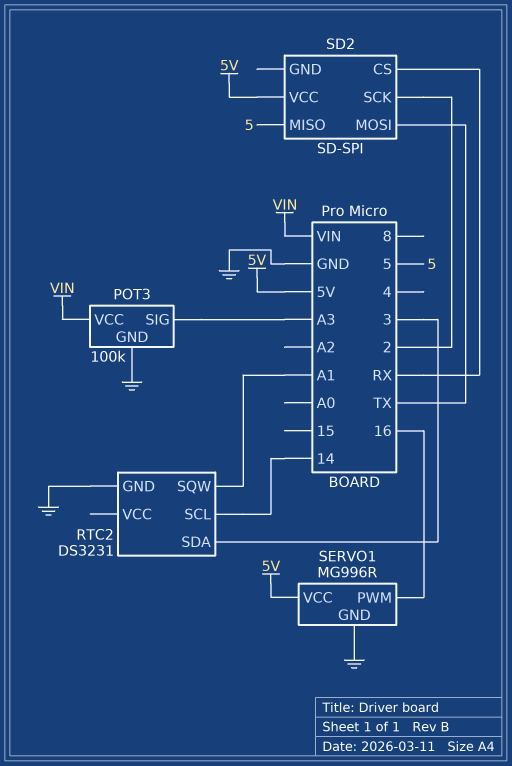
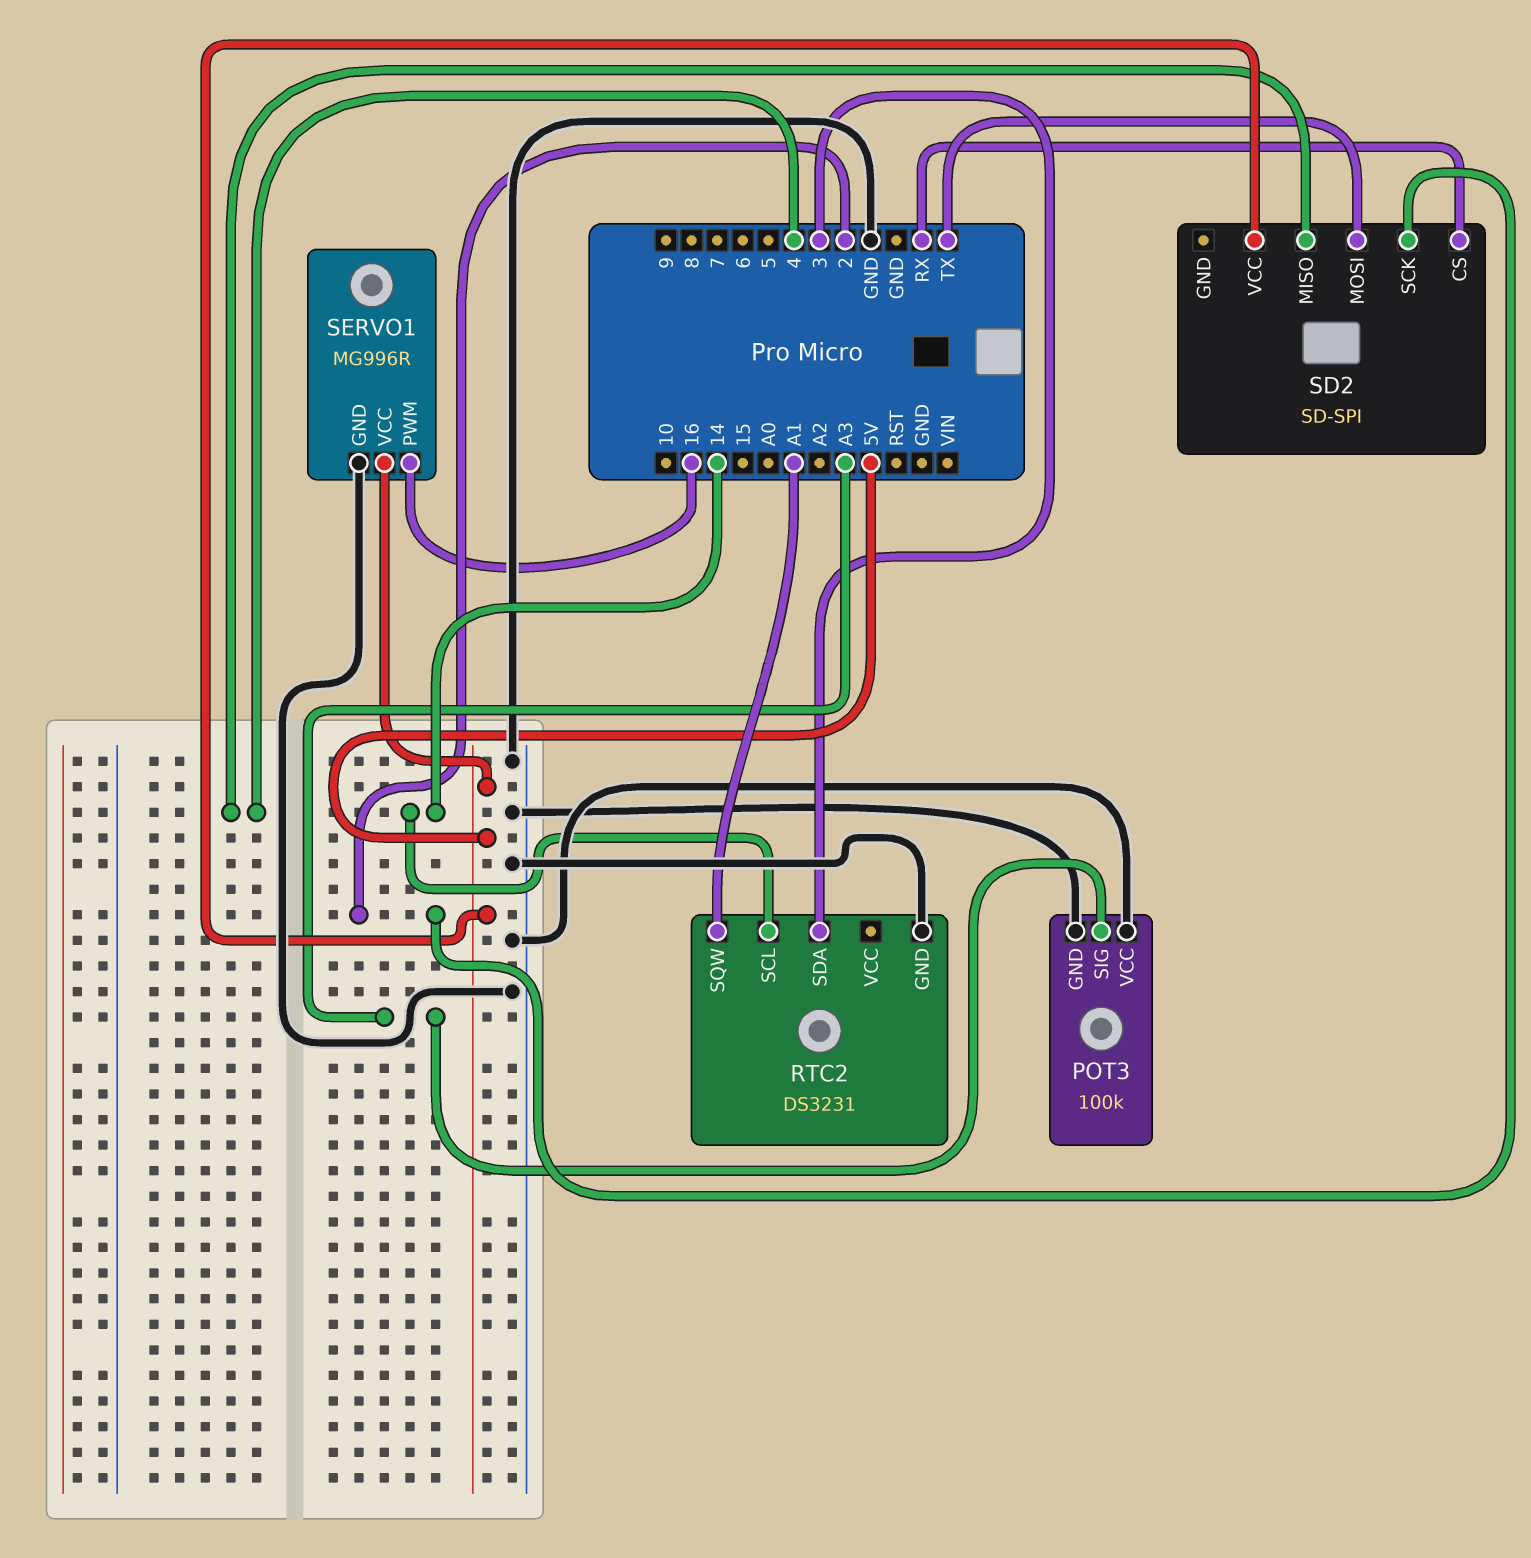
POT3 pin VCC: VIN -> GND
SD2 pin MISO: 5 -> 4

